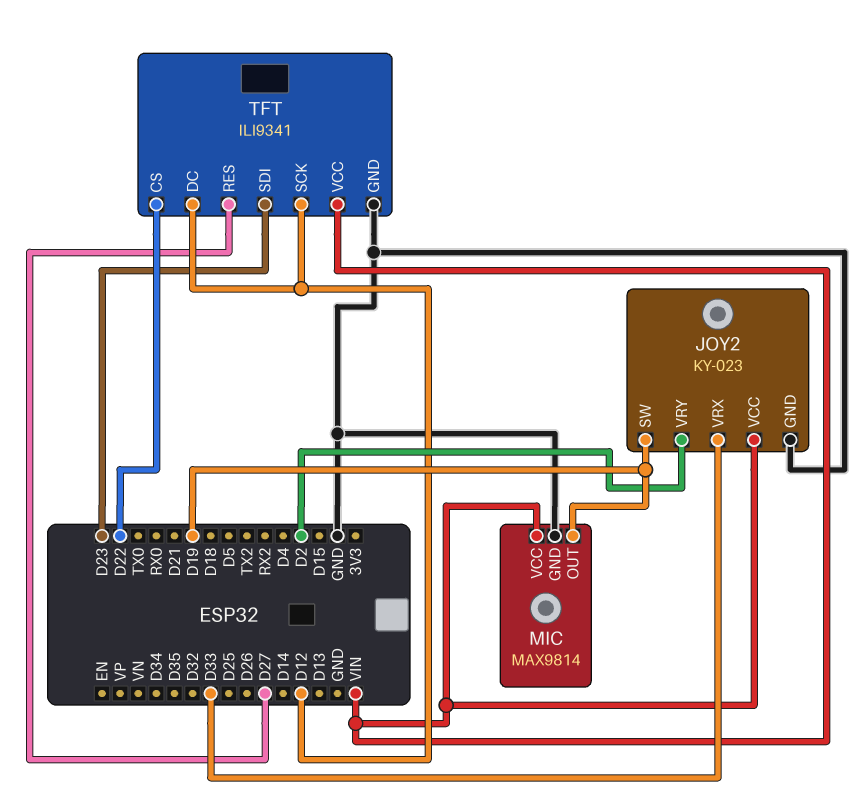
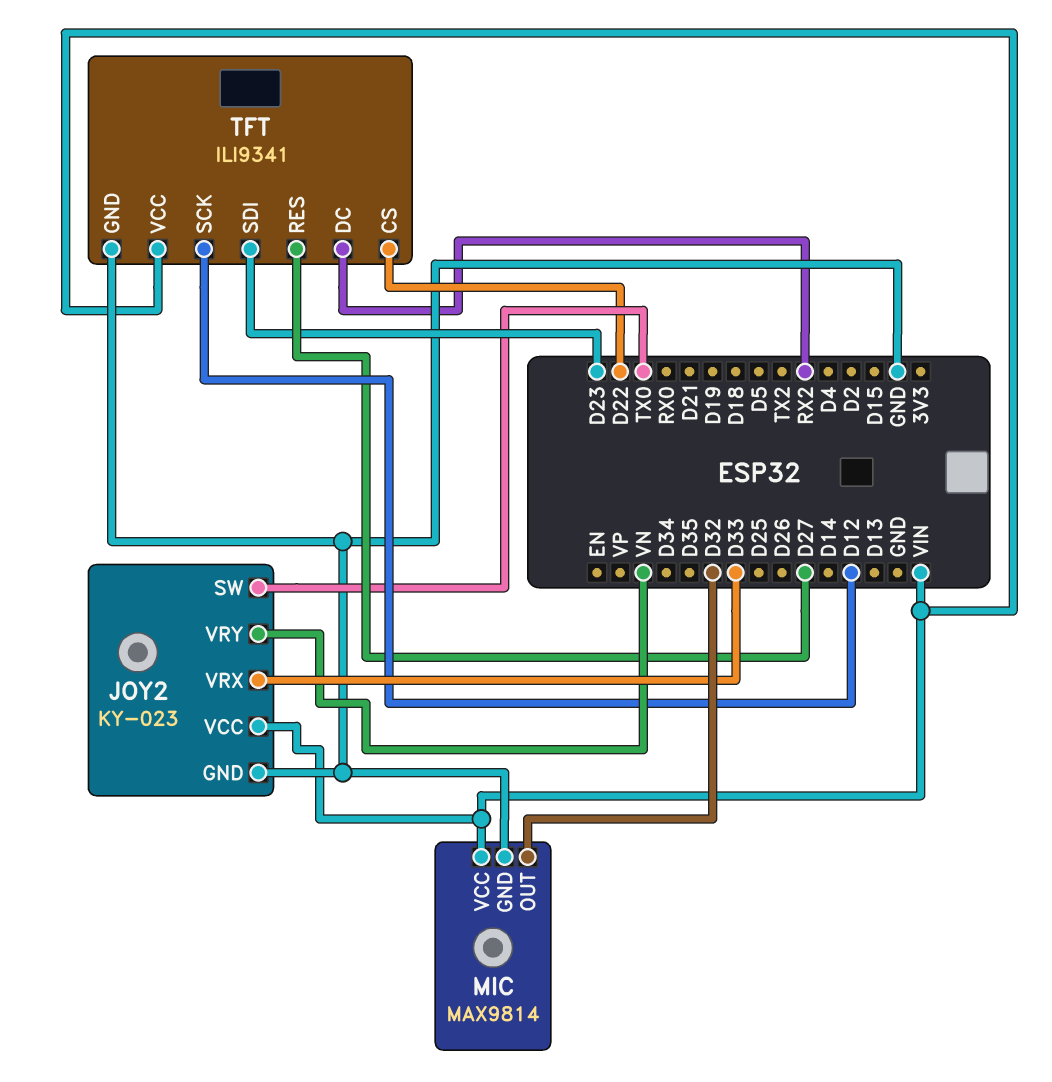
JOY2 pin SW: D19 -> TX0
JOY2 pin VRY: D2 -> VN
MIC pin OUT: D19 -> D32
TFT pin DC: D12 -> RX2

